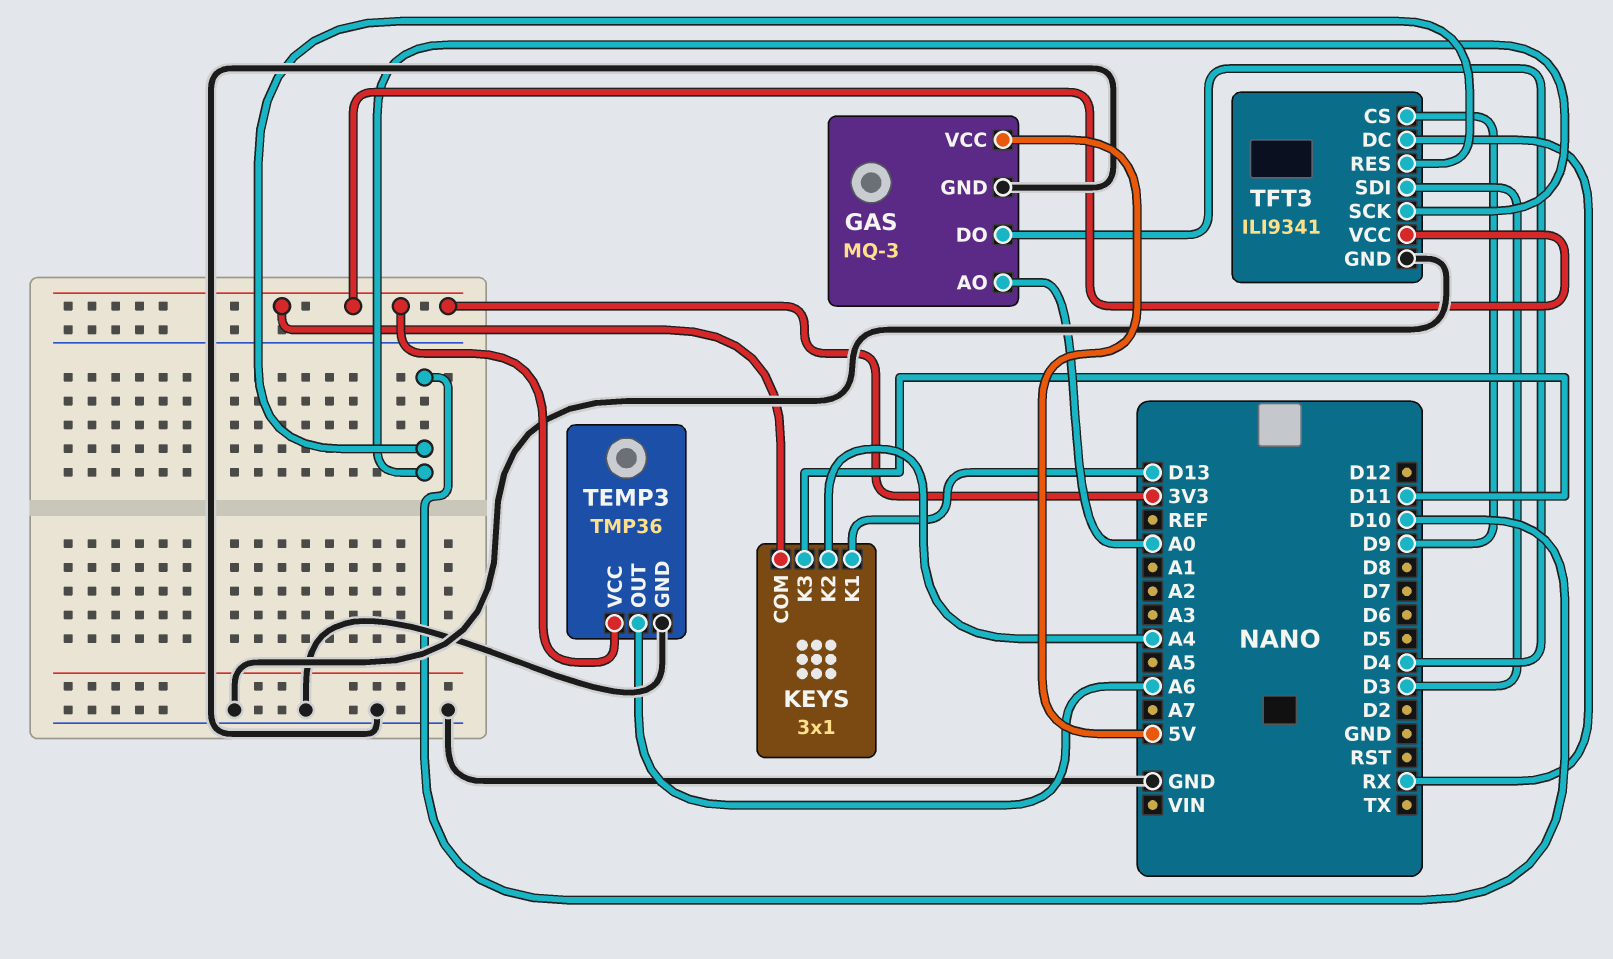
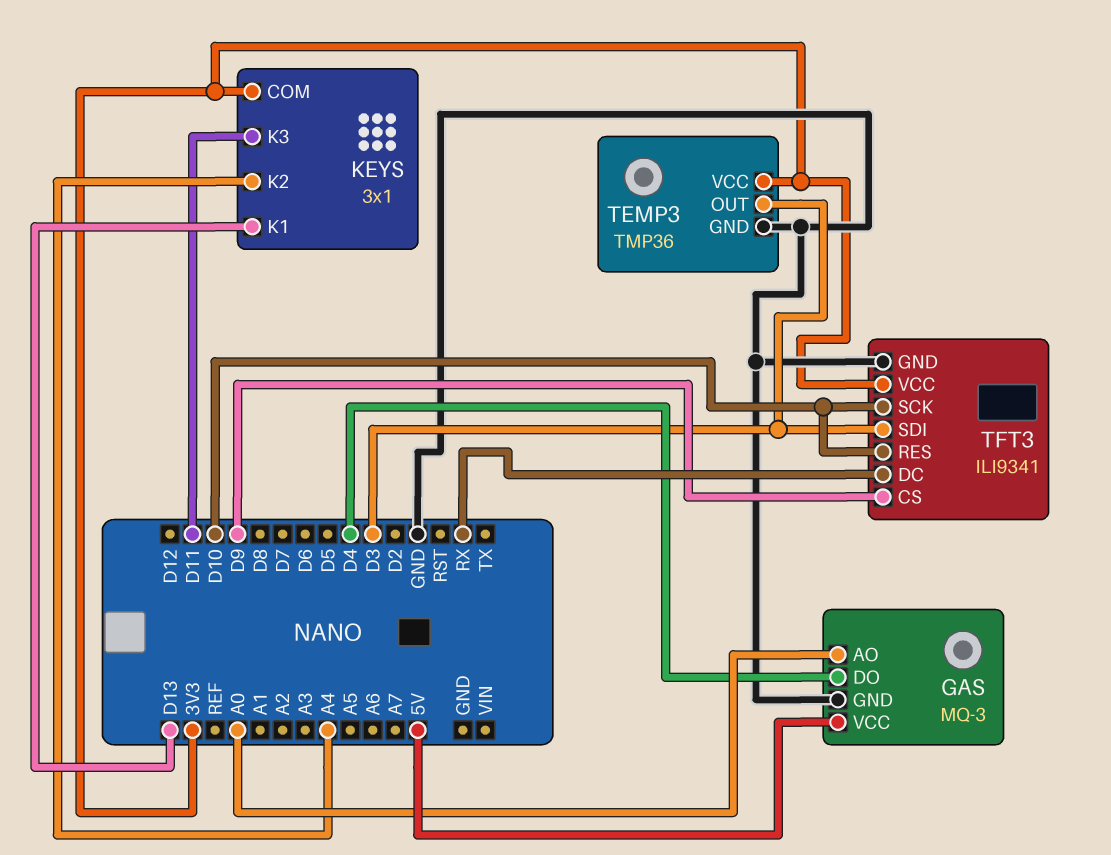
TEMP3 pin OUT: A6 -> D3

